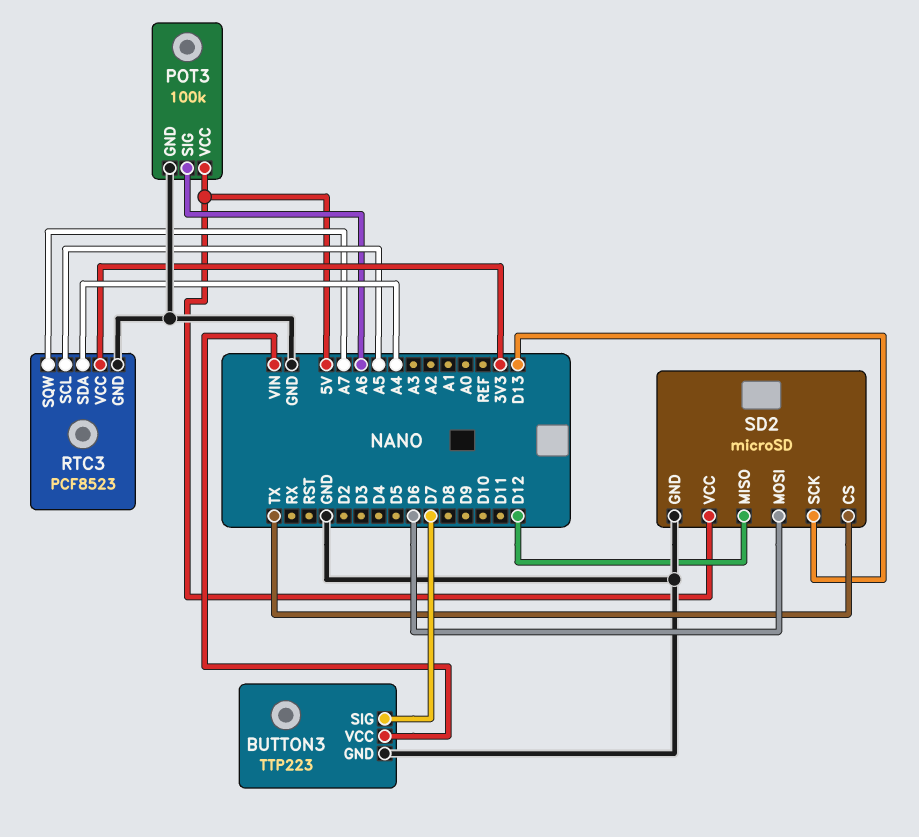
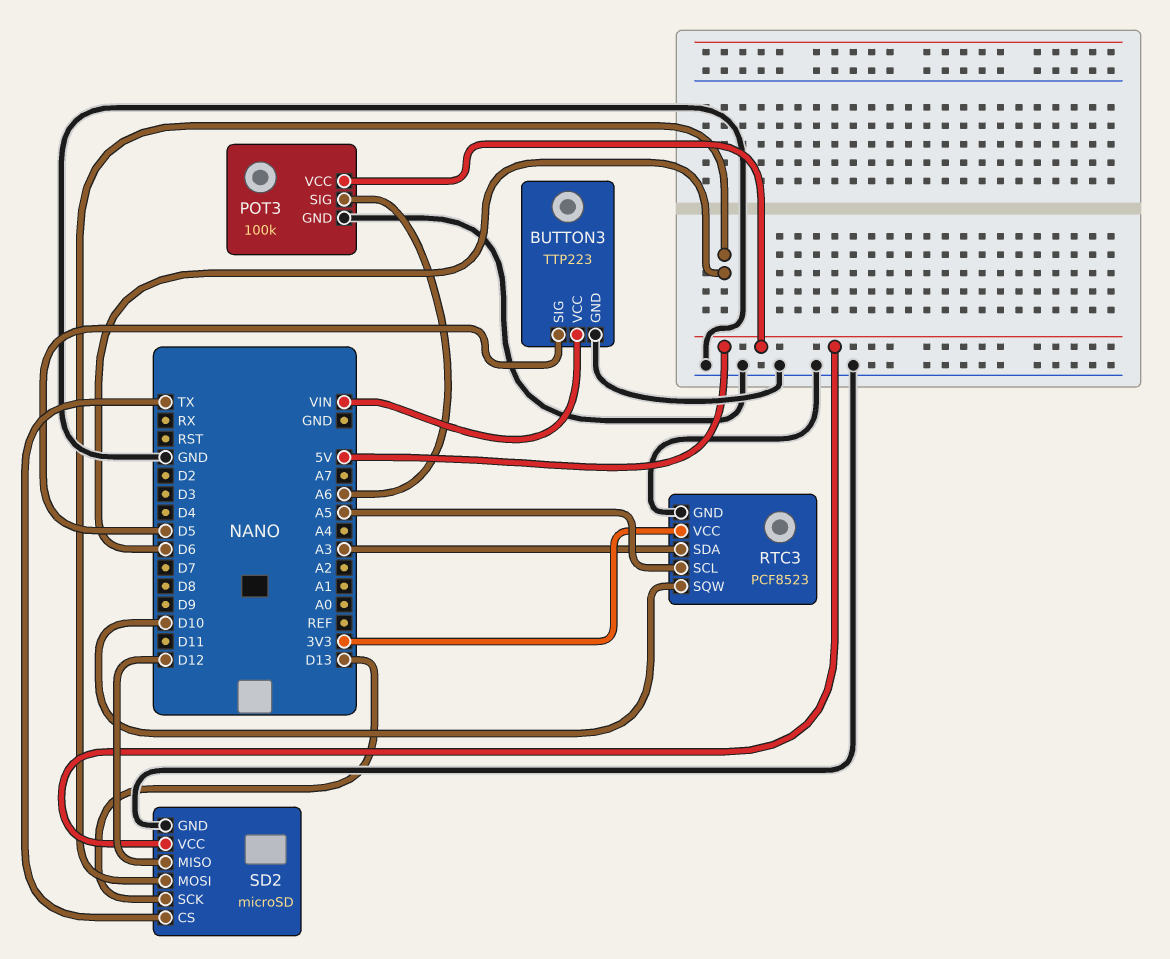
BUTTON3 pin SIG: D7 -> D5
RTC3 pin SDA: A4 -> A3
RTC3 pin SQW: A7 -> D10

